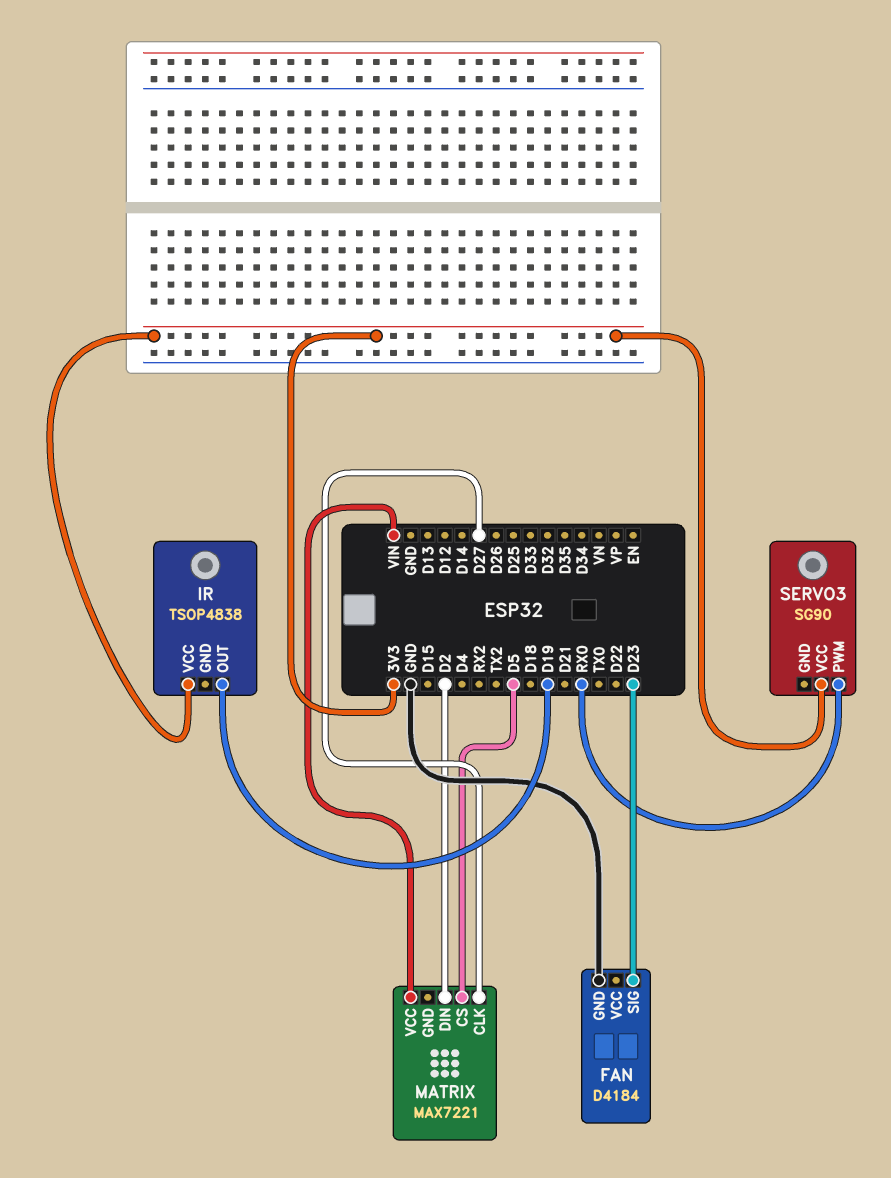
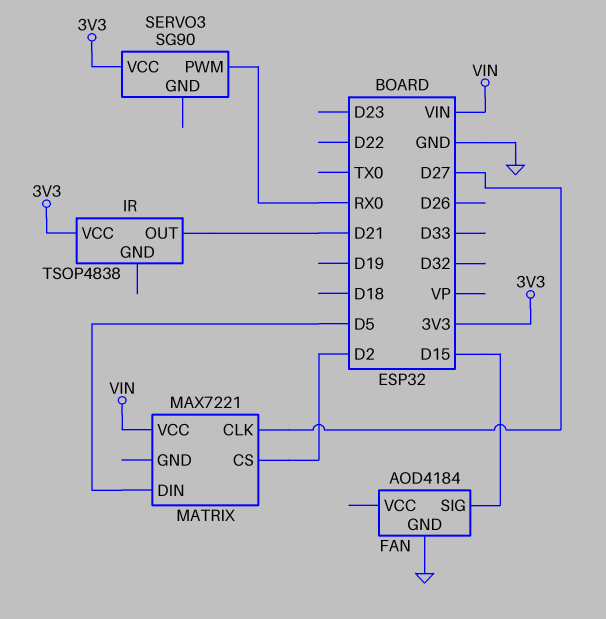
FAN: D4184 -> AOD4184
FAN pin SIG: D23 -> D15
IR pin OUT: D19 -> D21
MATRIX pin CS: D5 -> D2
MATRIX pin DIN: D2 -> D5

